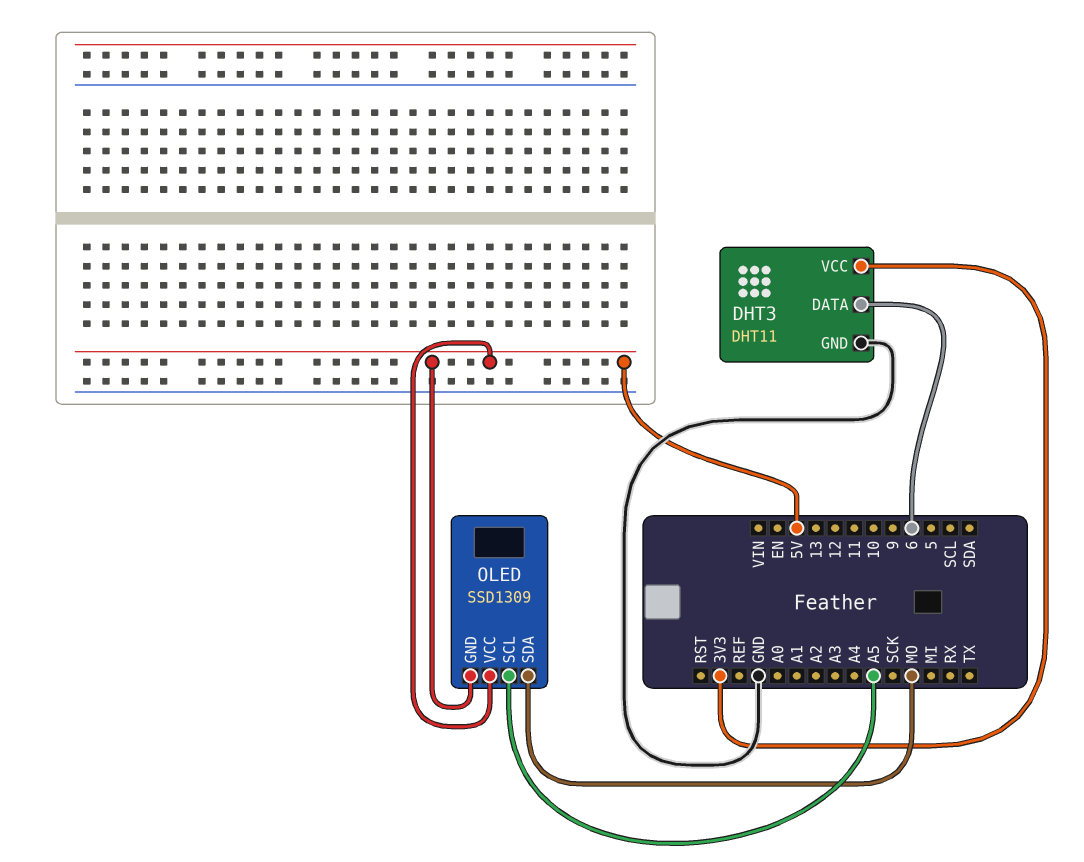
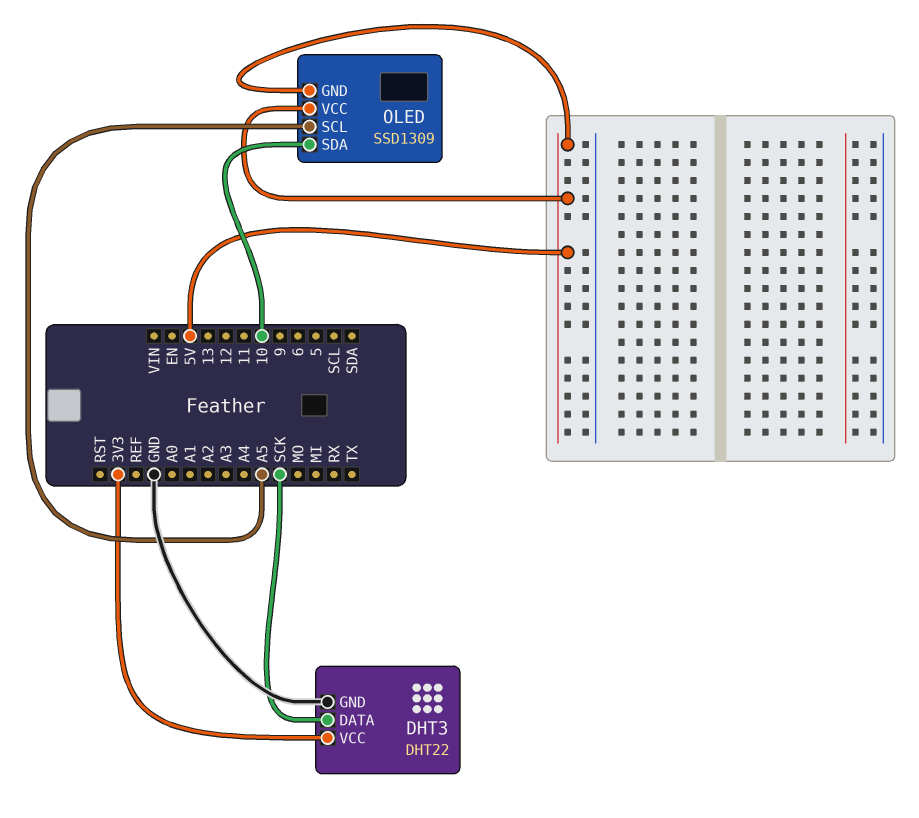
DHT3: DHT11 -> DHT22
DHT3 pin DATA: 6 -> SCK
OLED pin SDA: MO -> 10

